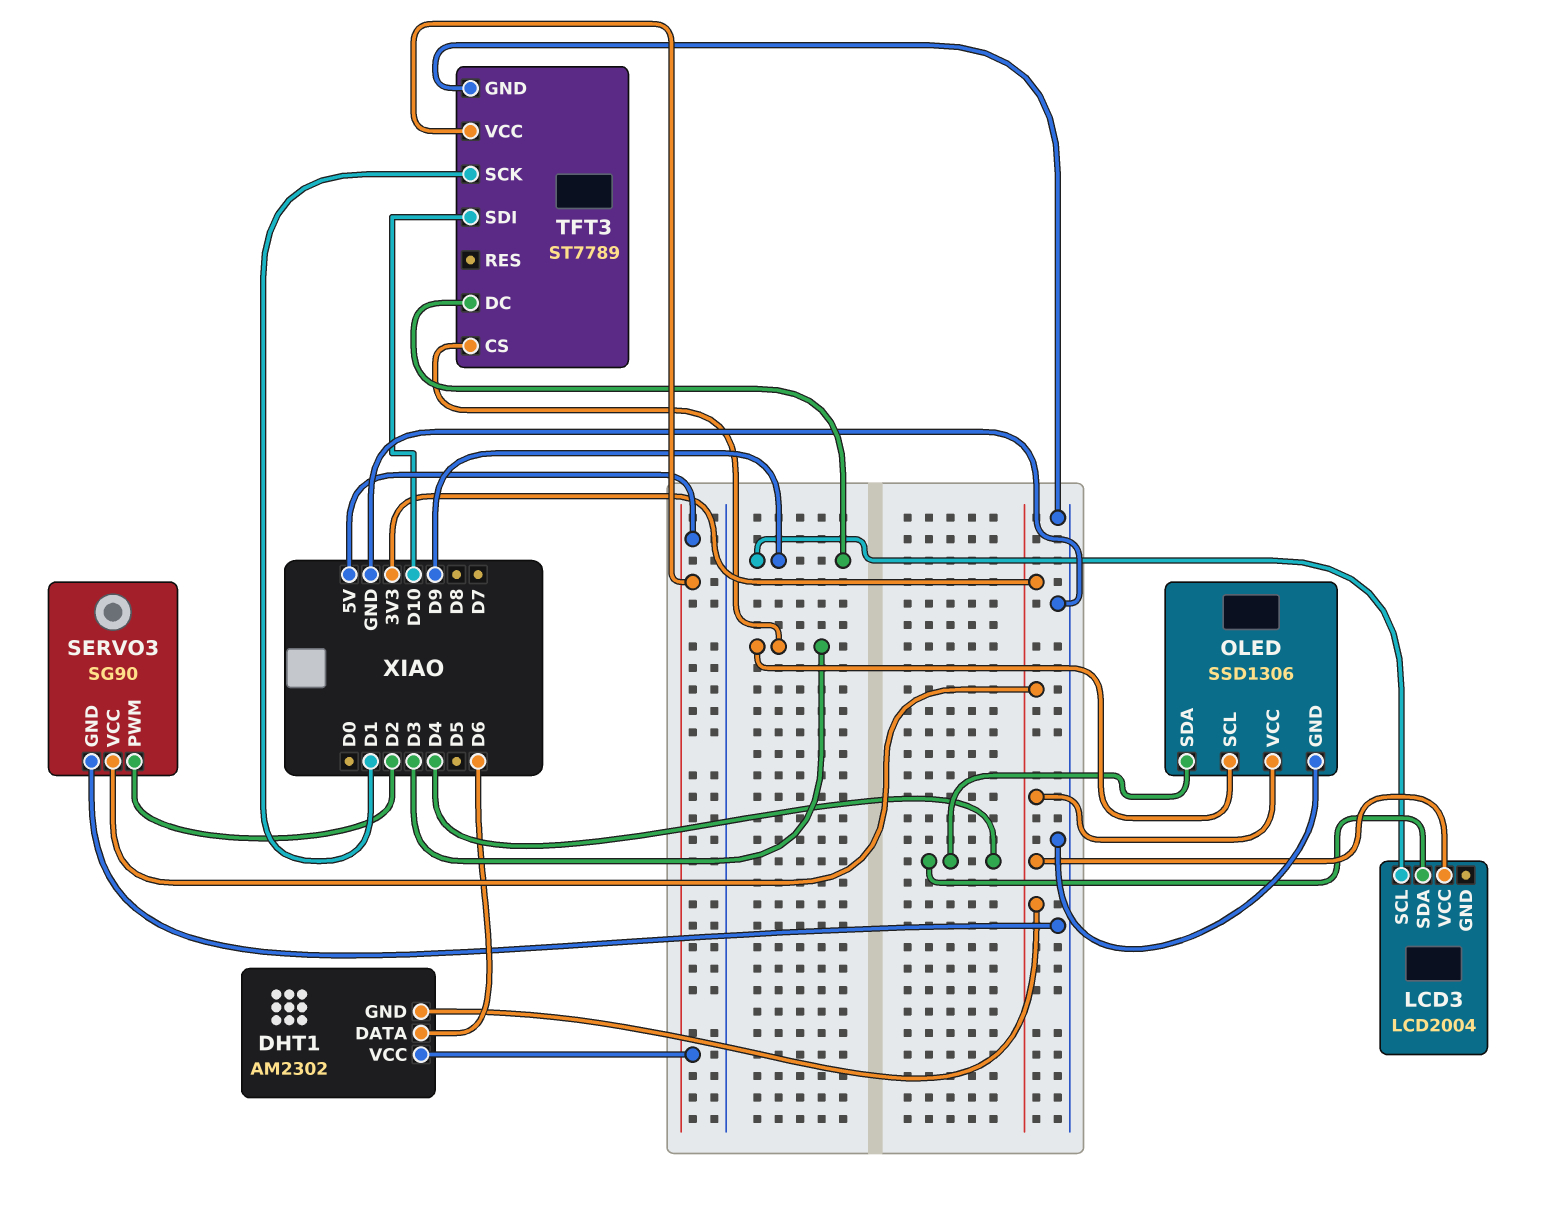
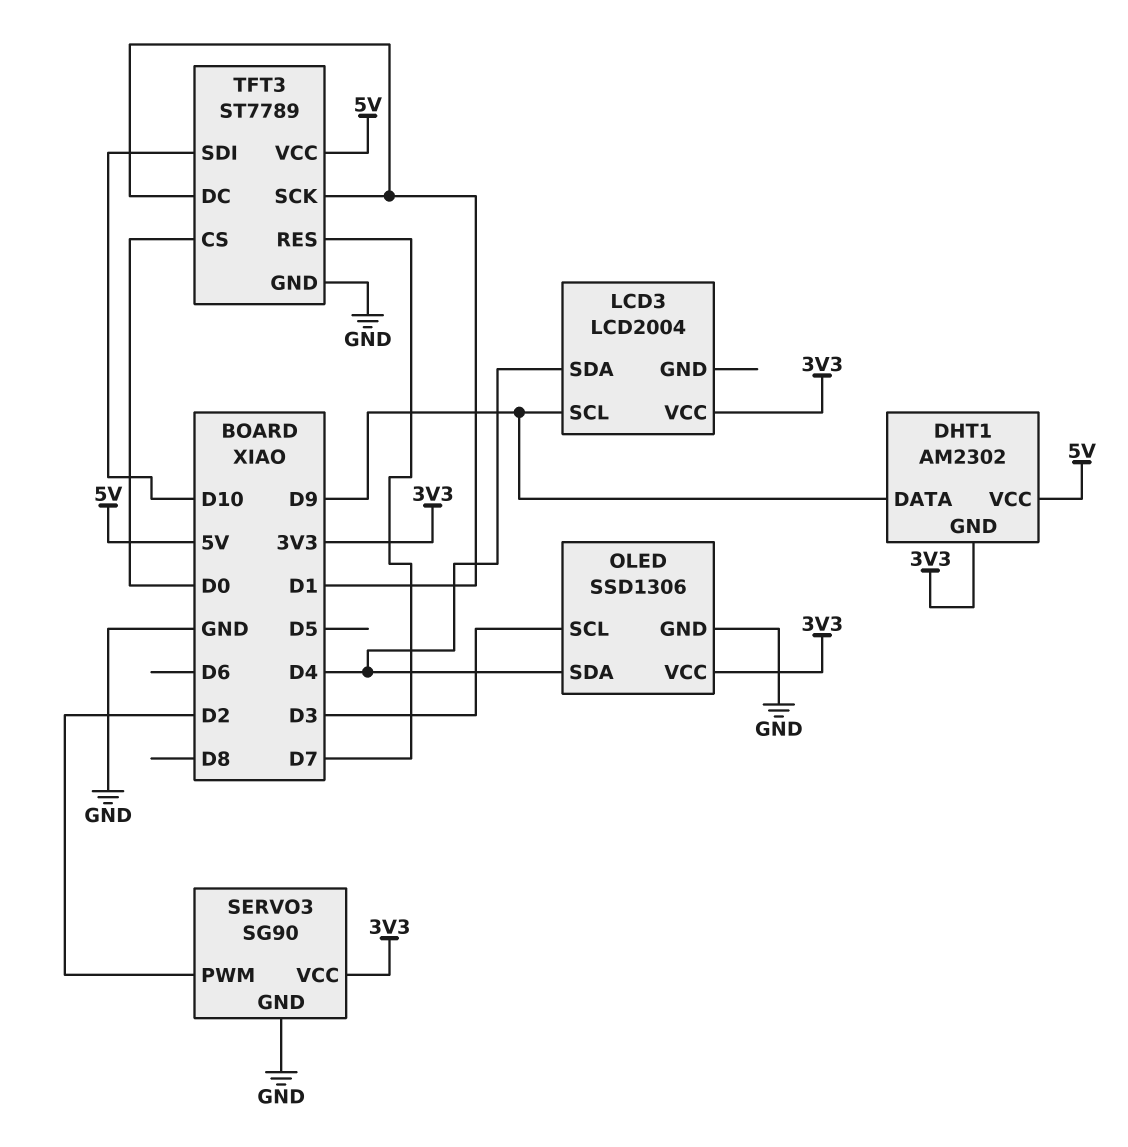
DHT1 pin DATA: D6 -> D9
TFT3 pin CS: D3 -> D0
TFT3 pin DC: D9 -> D1
TFT3 pin RES: none -> D7

